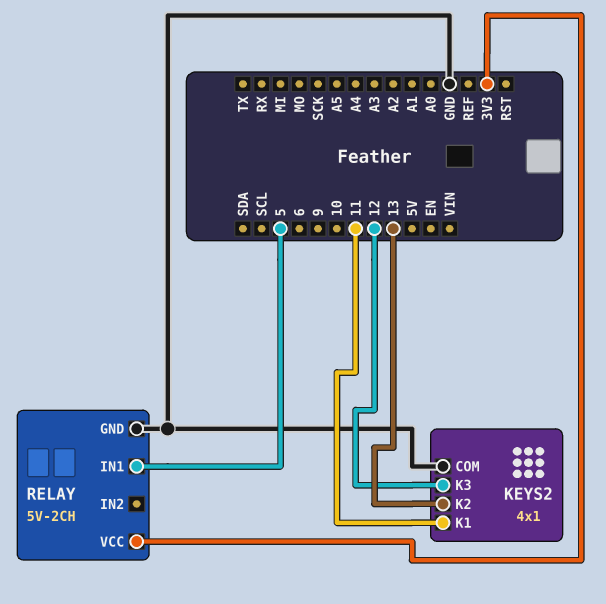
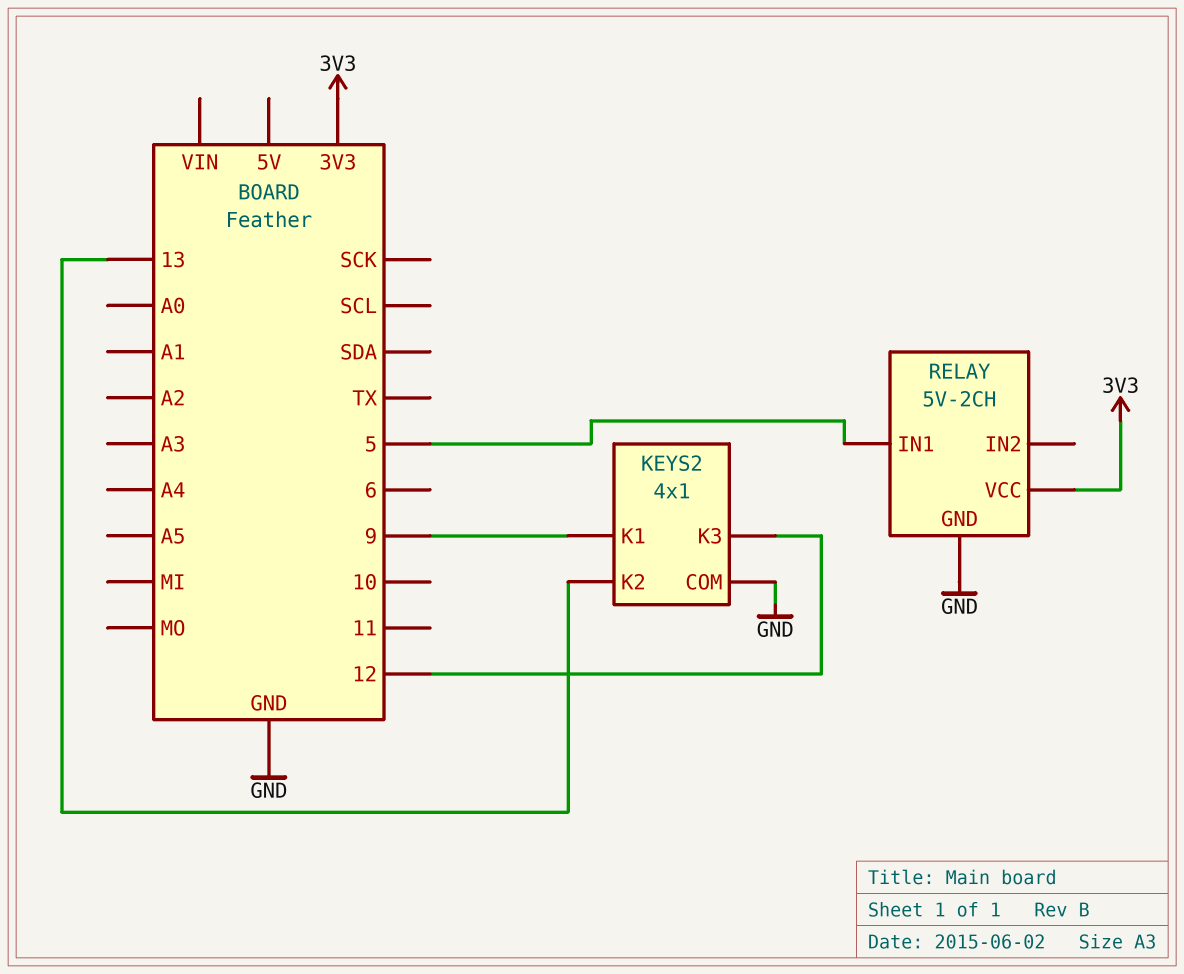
KEYS2 pin K1: 11 -> 9

